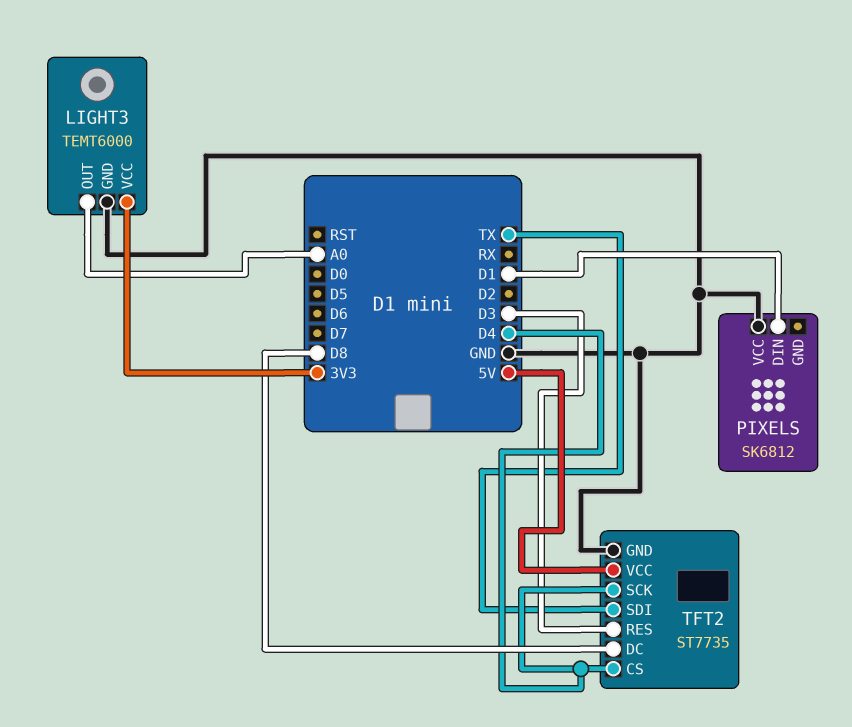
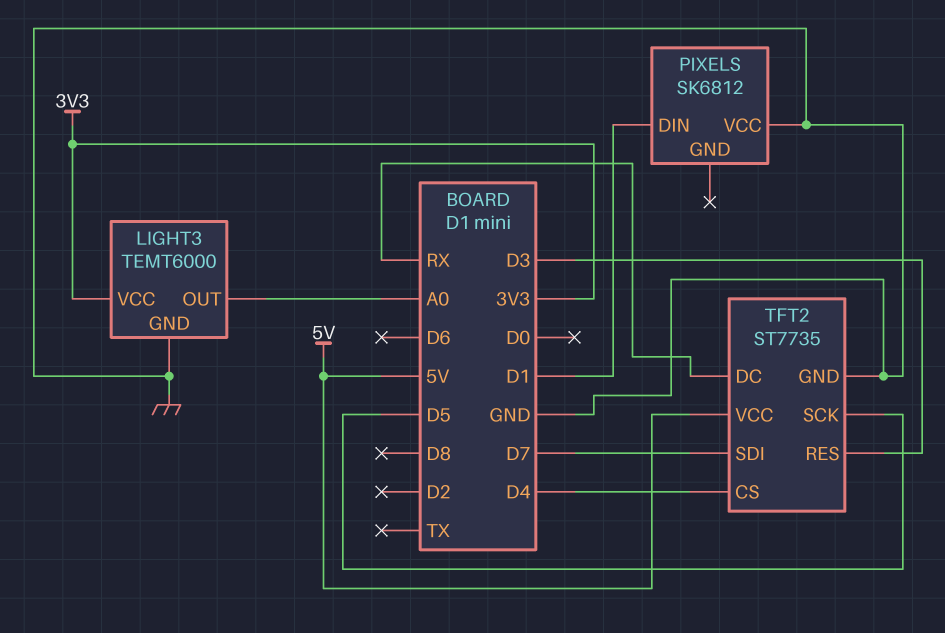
TFT2 pin DC: D8 -> RX
TFT2 pin SCK: D4 -> D5
TFT2 pin SDI: TX -> D7

